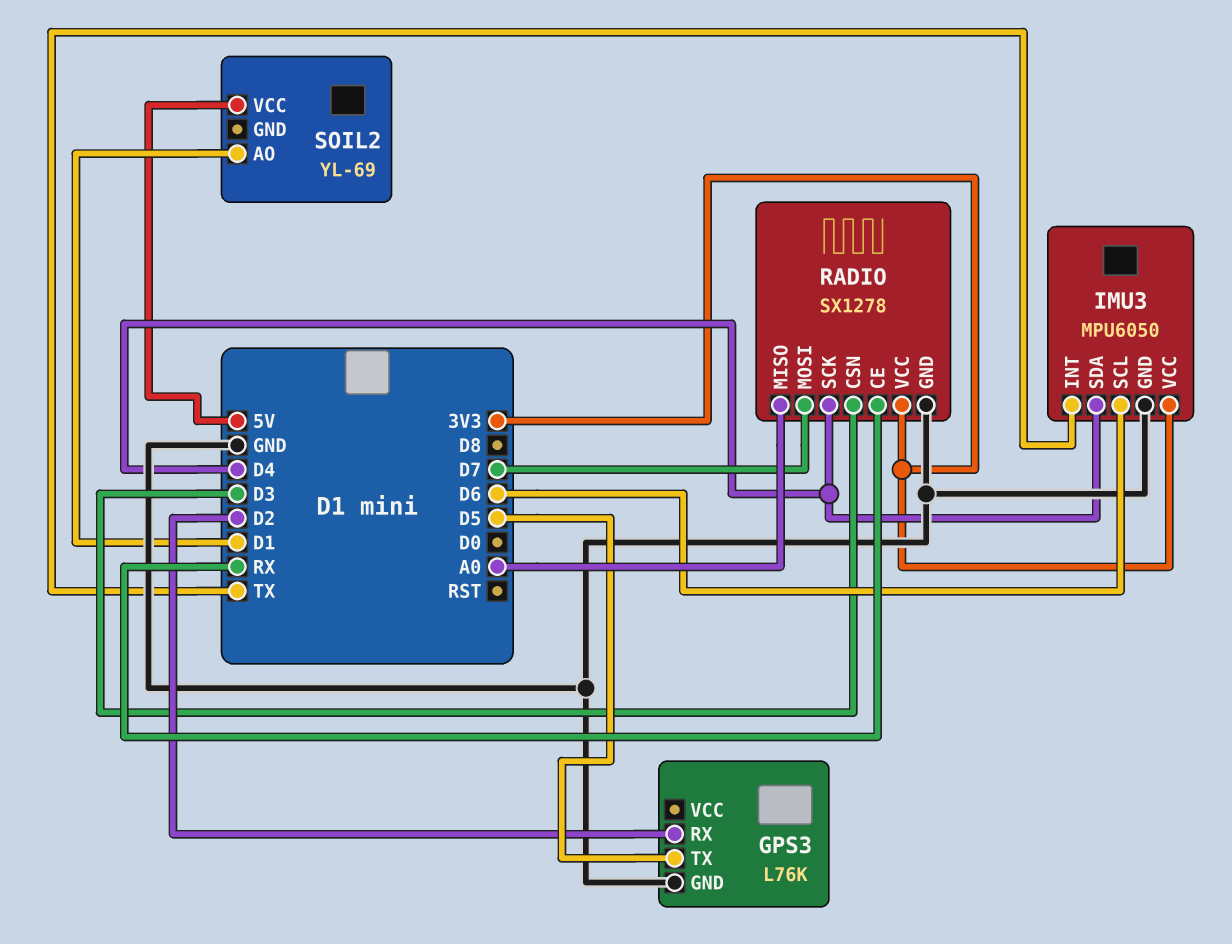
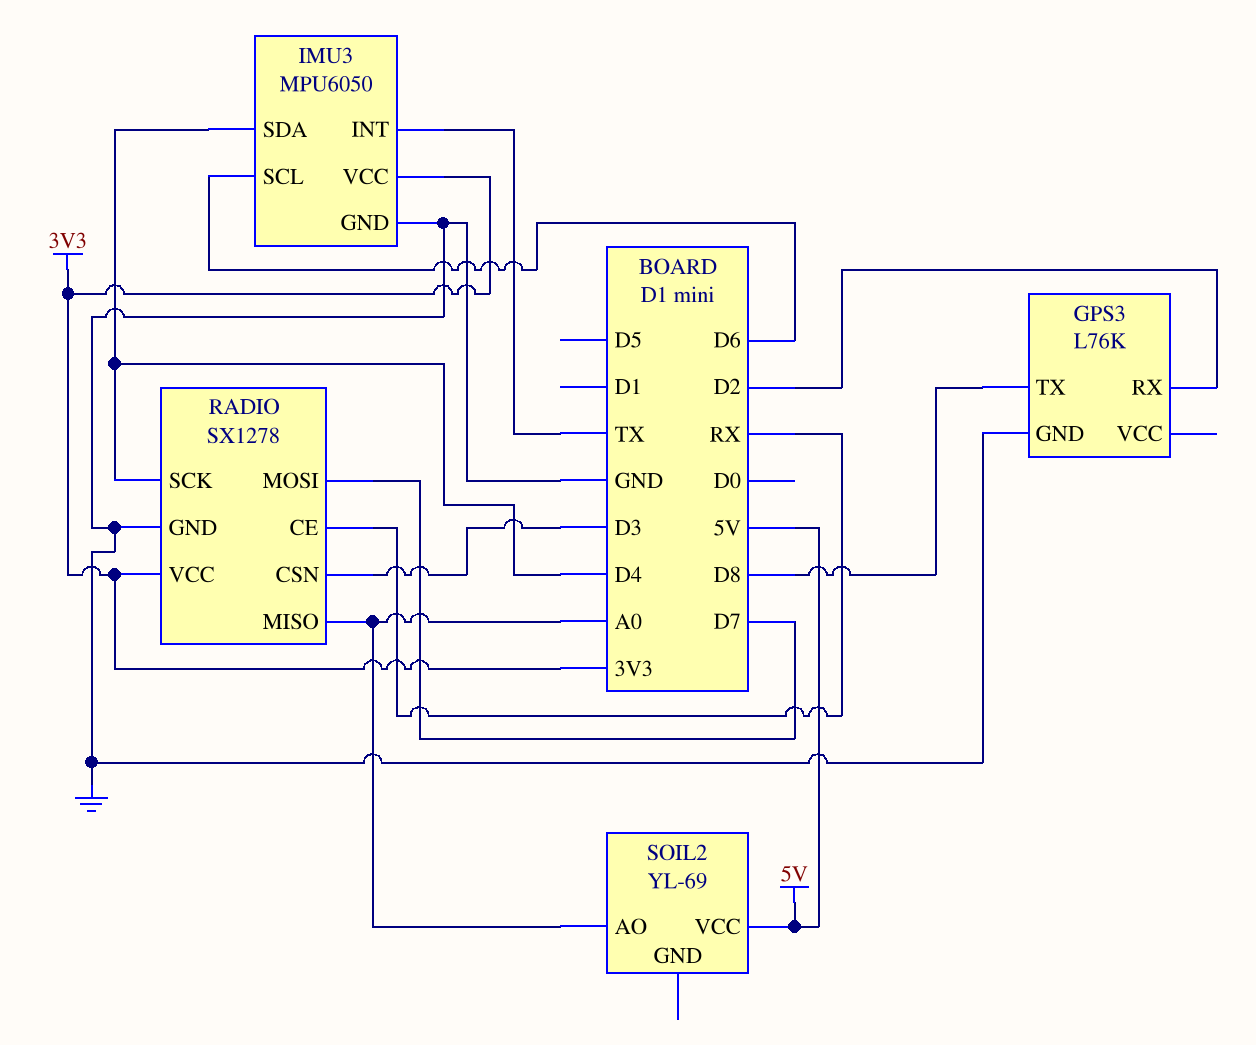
GPS3 pin TX: D5 -> D8
SOIL2 pin AO: D1 -> A0

